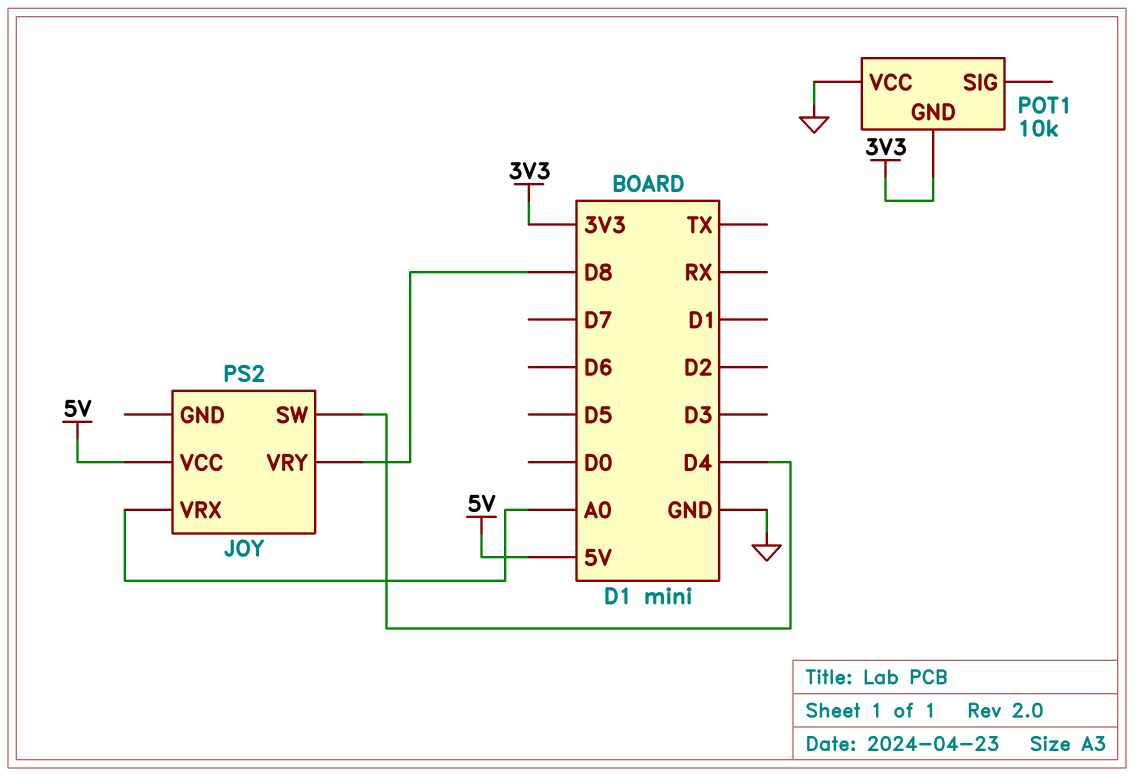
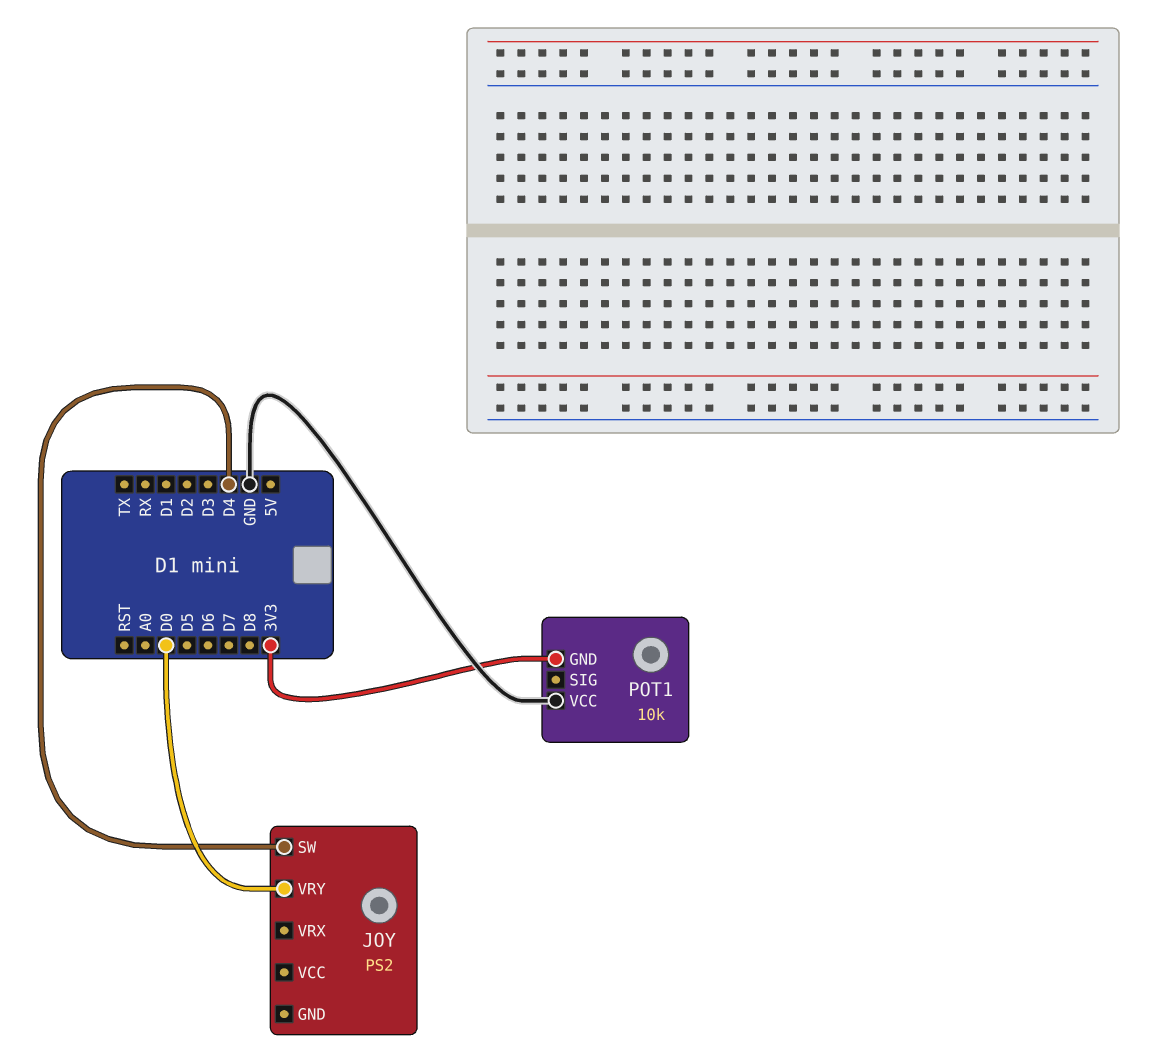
JOY pin VCC: 5V -> none
JOY pin VRX: A0 -> none
JOY pin VRY: D8 -> D0

